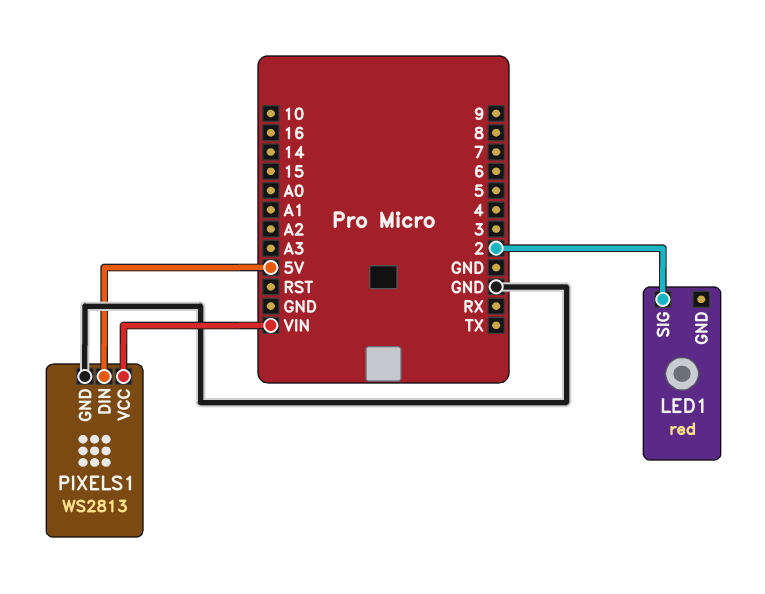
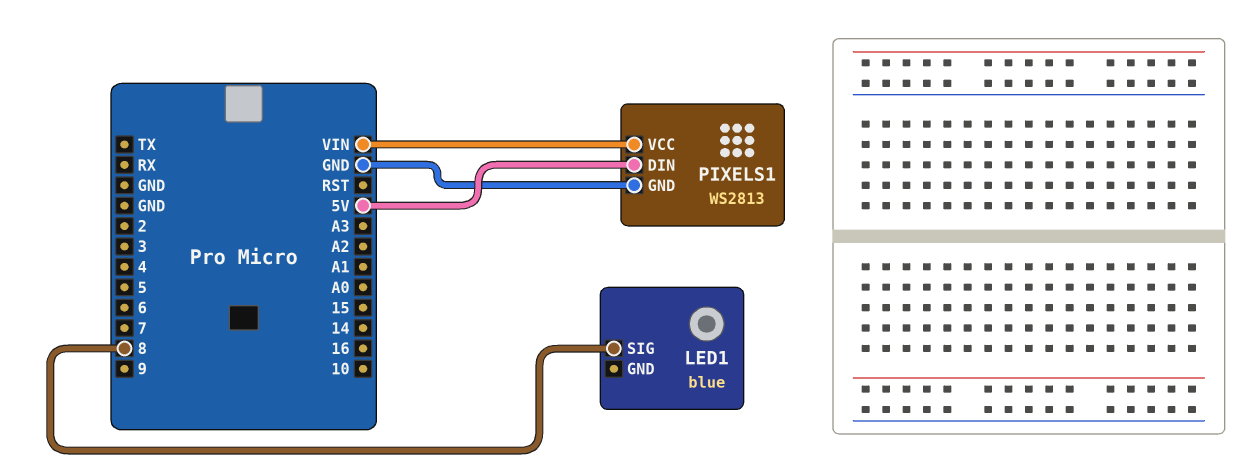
LED1: red -> blue
LED1 pin SIG: 2 -> 8

